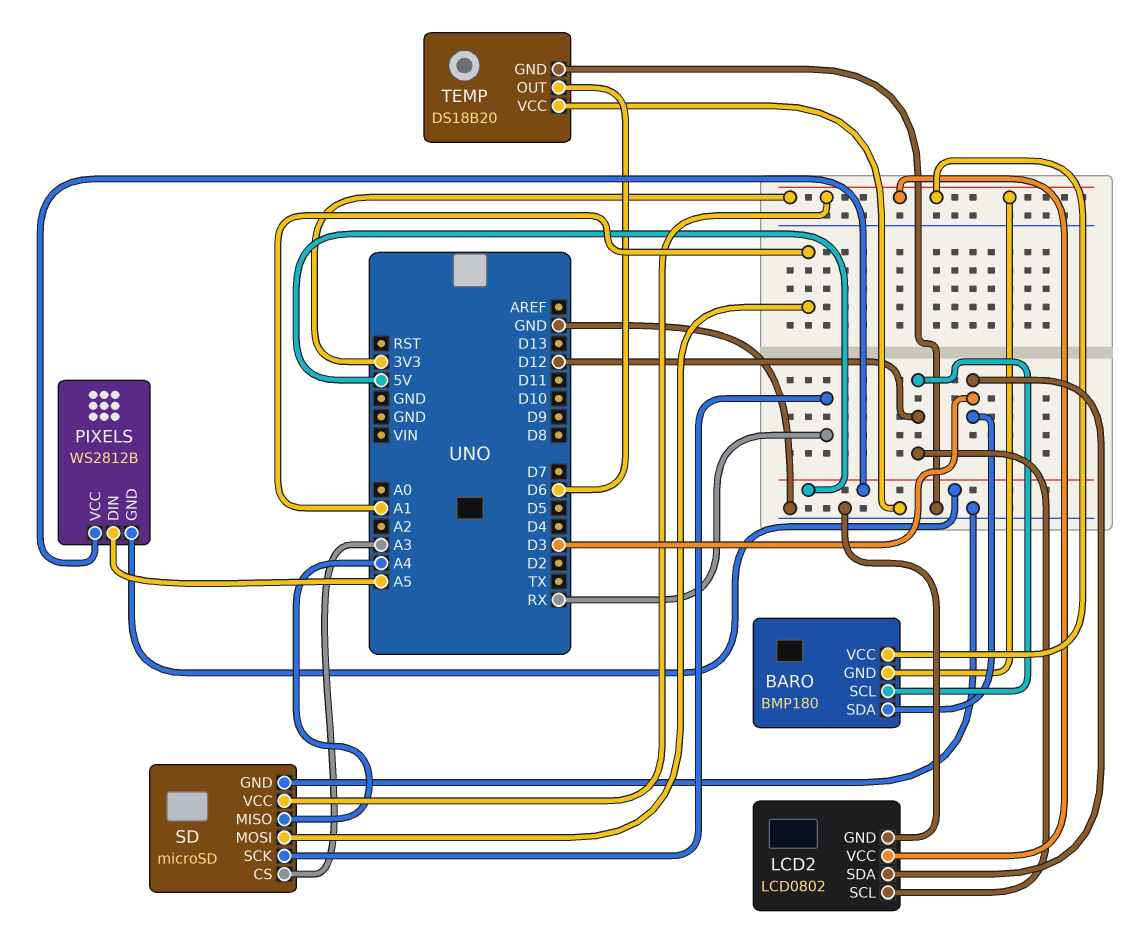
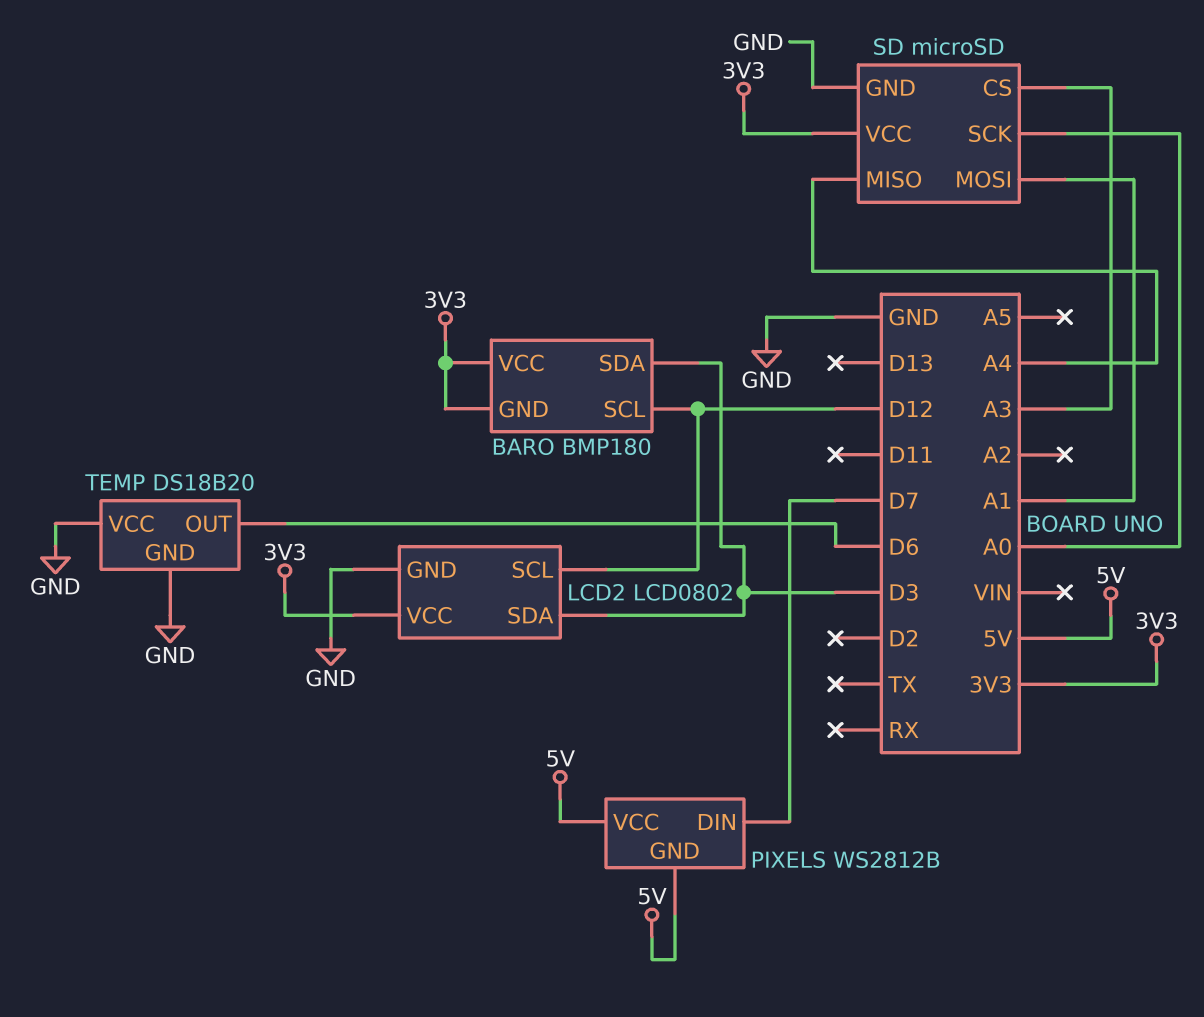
PIXELS pin DIN: A5 -> D7
SD pin SCK: RX -> A0

